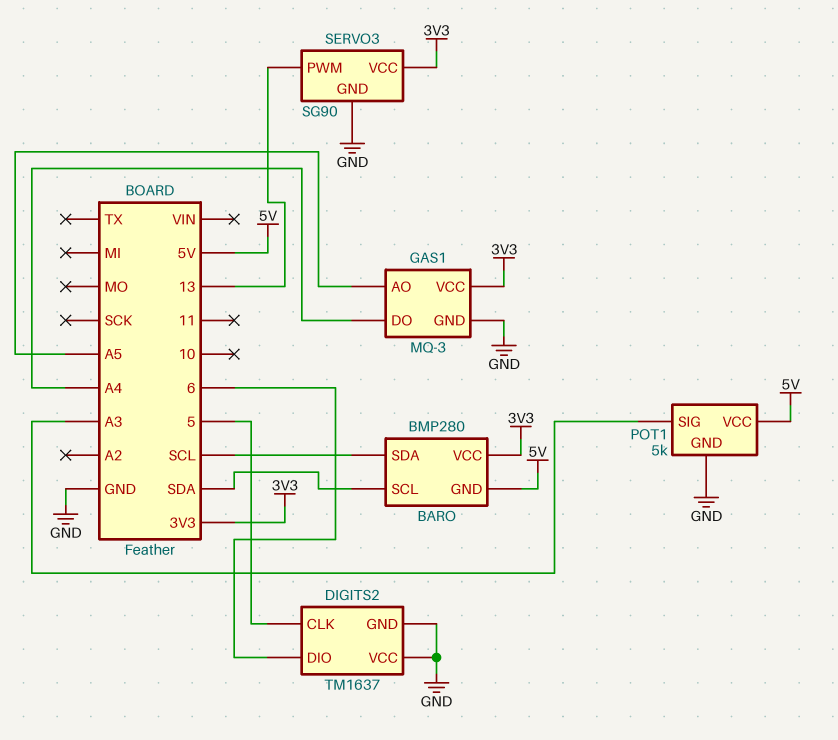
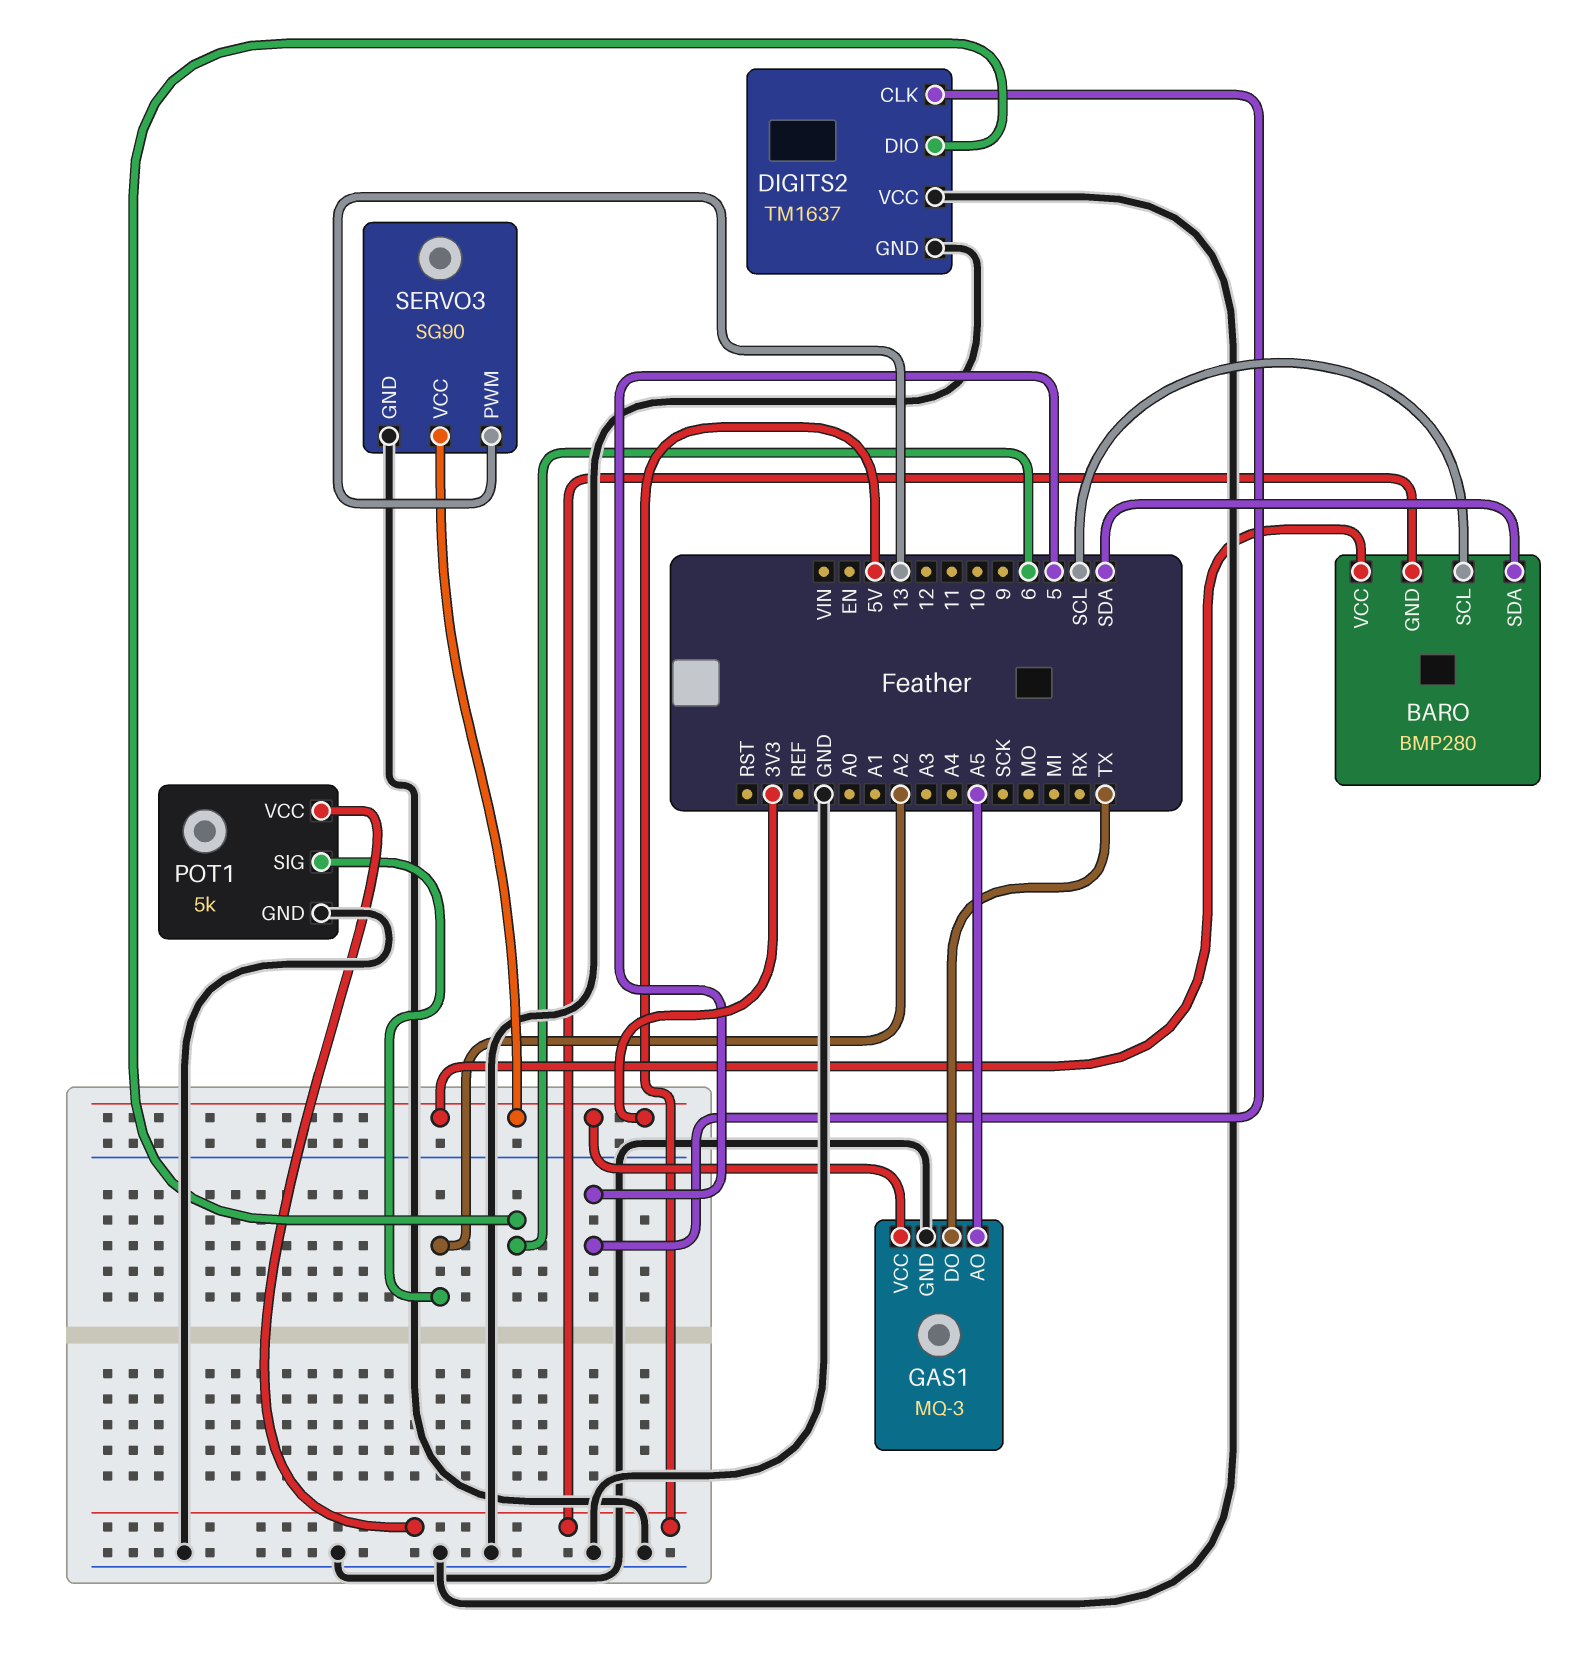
BARO pin SCL: SDA -> SCL
BARO pin SDA: SCL -> SDA
GAS1 pin DO: A4 -> TX
POT1 pin SIG: A3 -> A2

